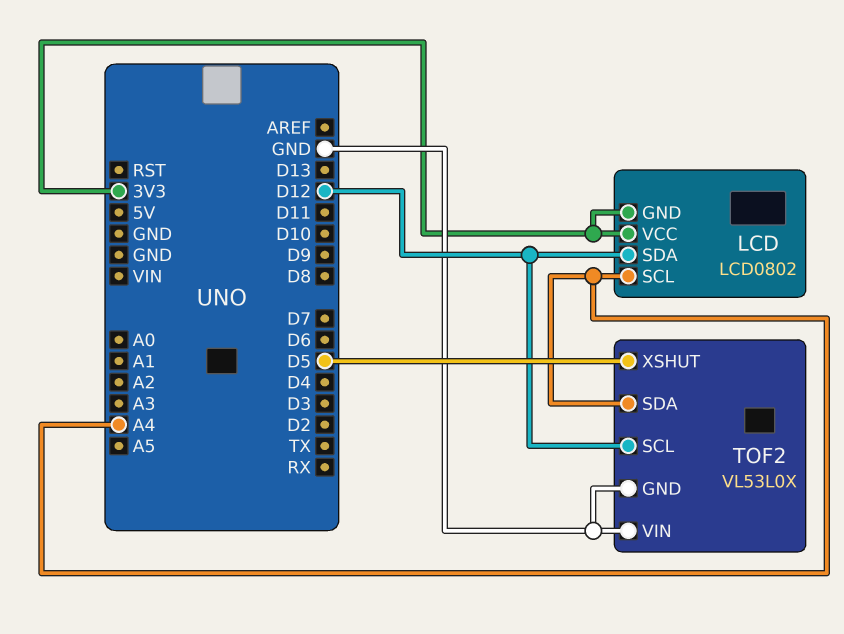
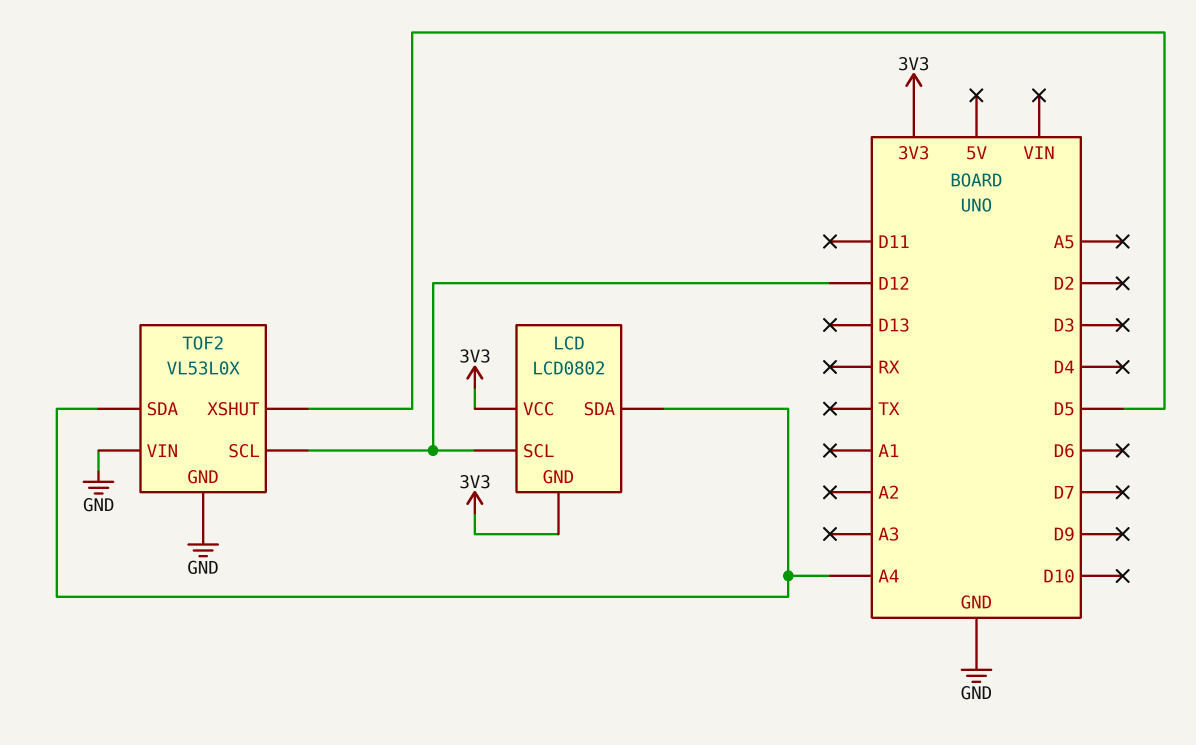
LCD pin SCL: A4 -> D12
LCD pin SDA: D12 -> A4

